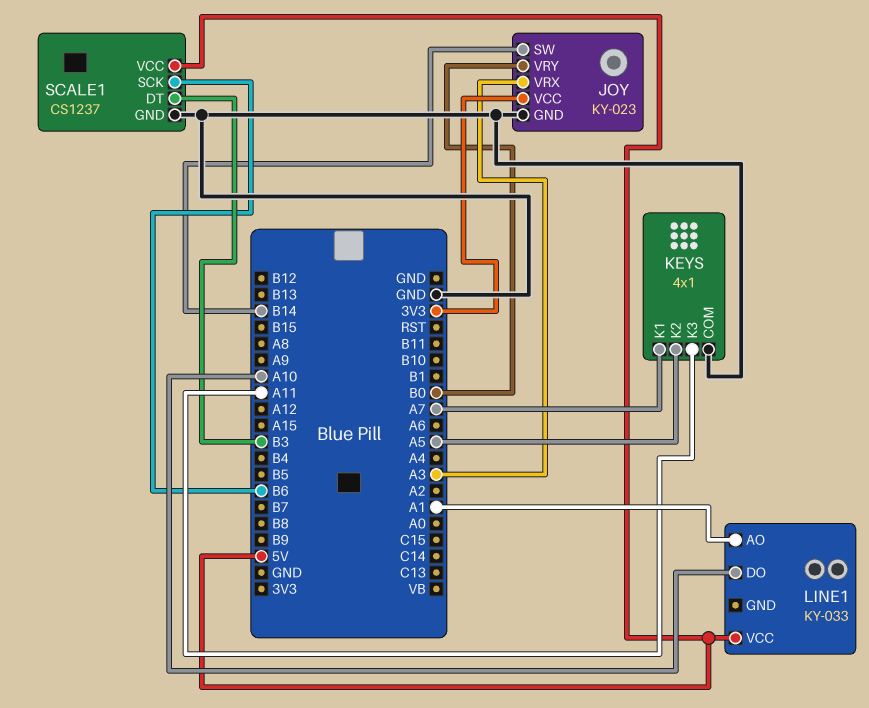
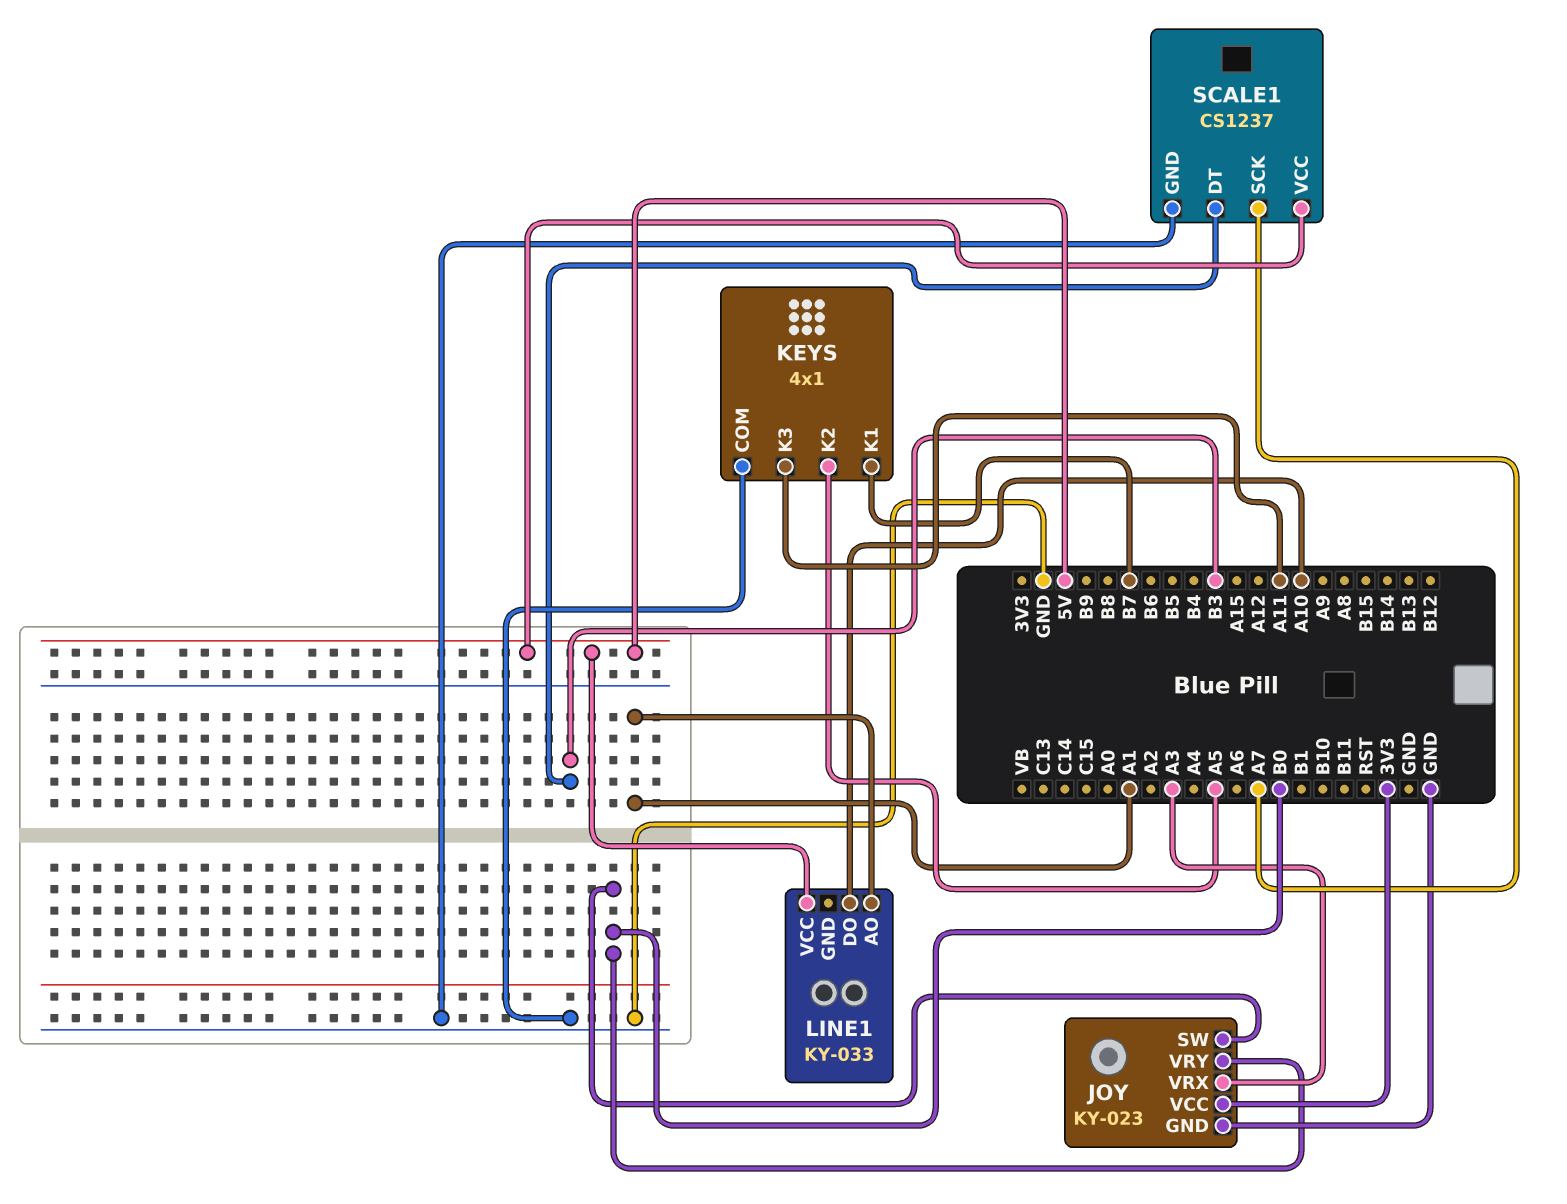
JOY pin SW: B14 -> B0
KEYS pin K1: A7 -> B7
SCALE1 pin SCK: B6 -> A7

